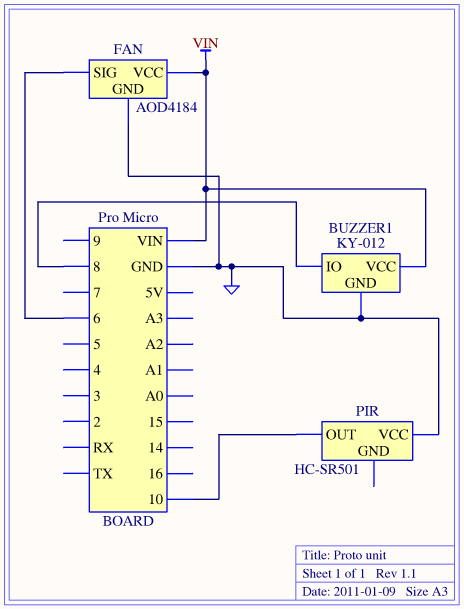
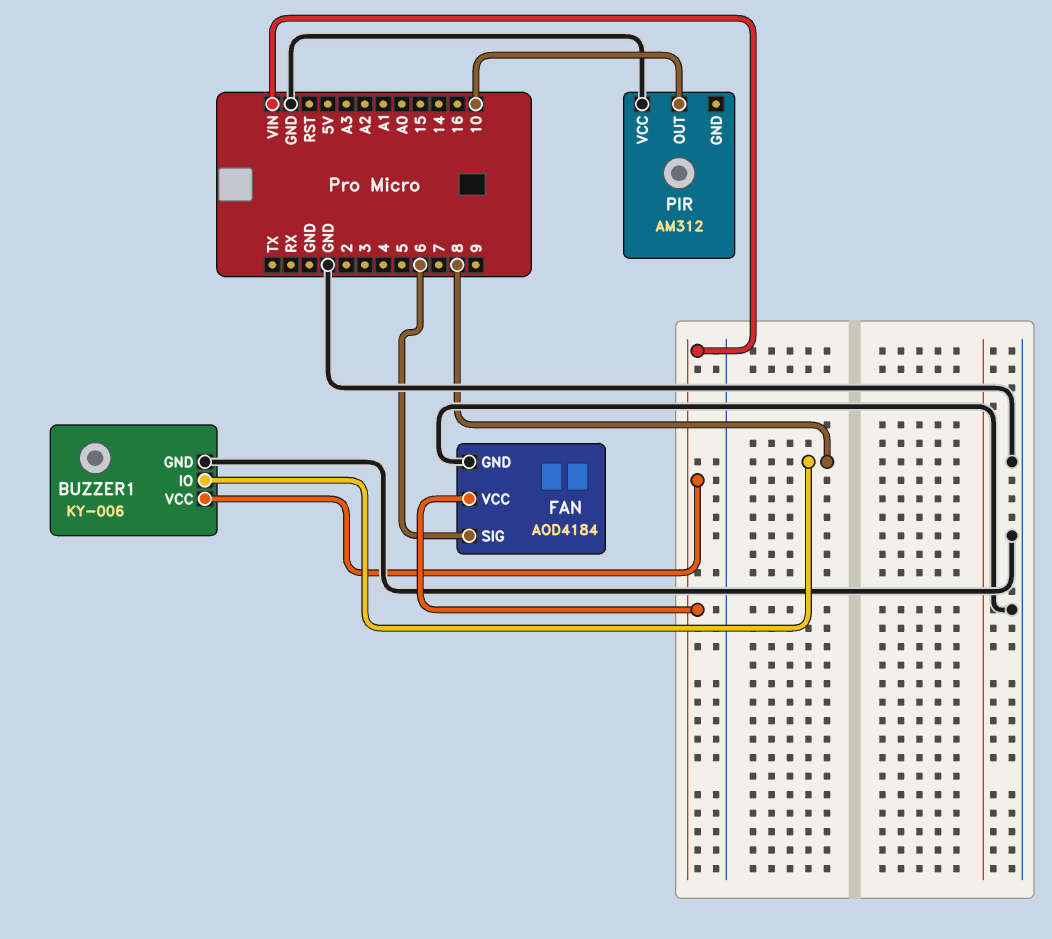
BUZZER1: KY-012 -> KY-006
PIR: HC-SR501 -> AM312

